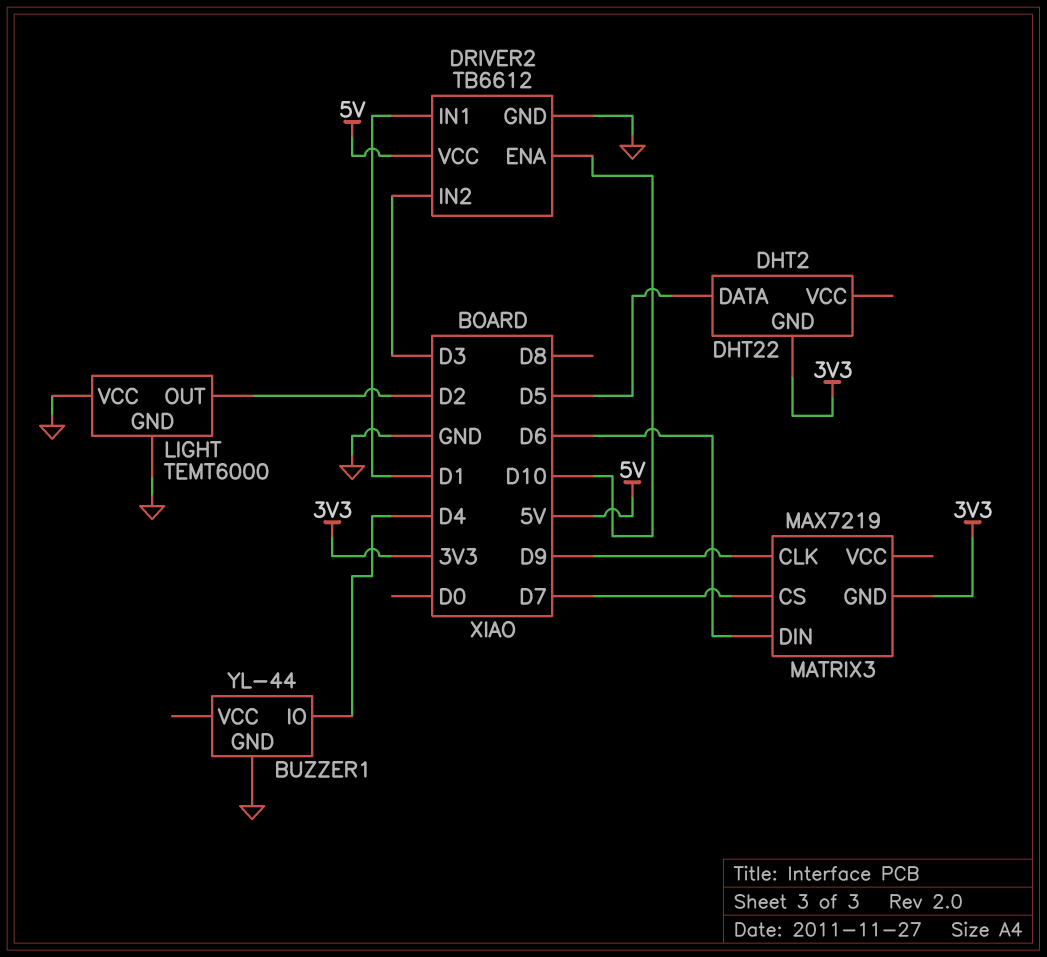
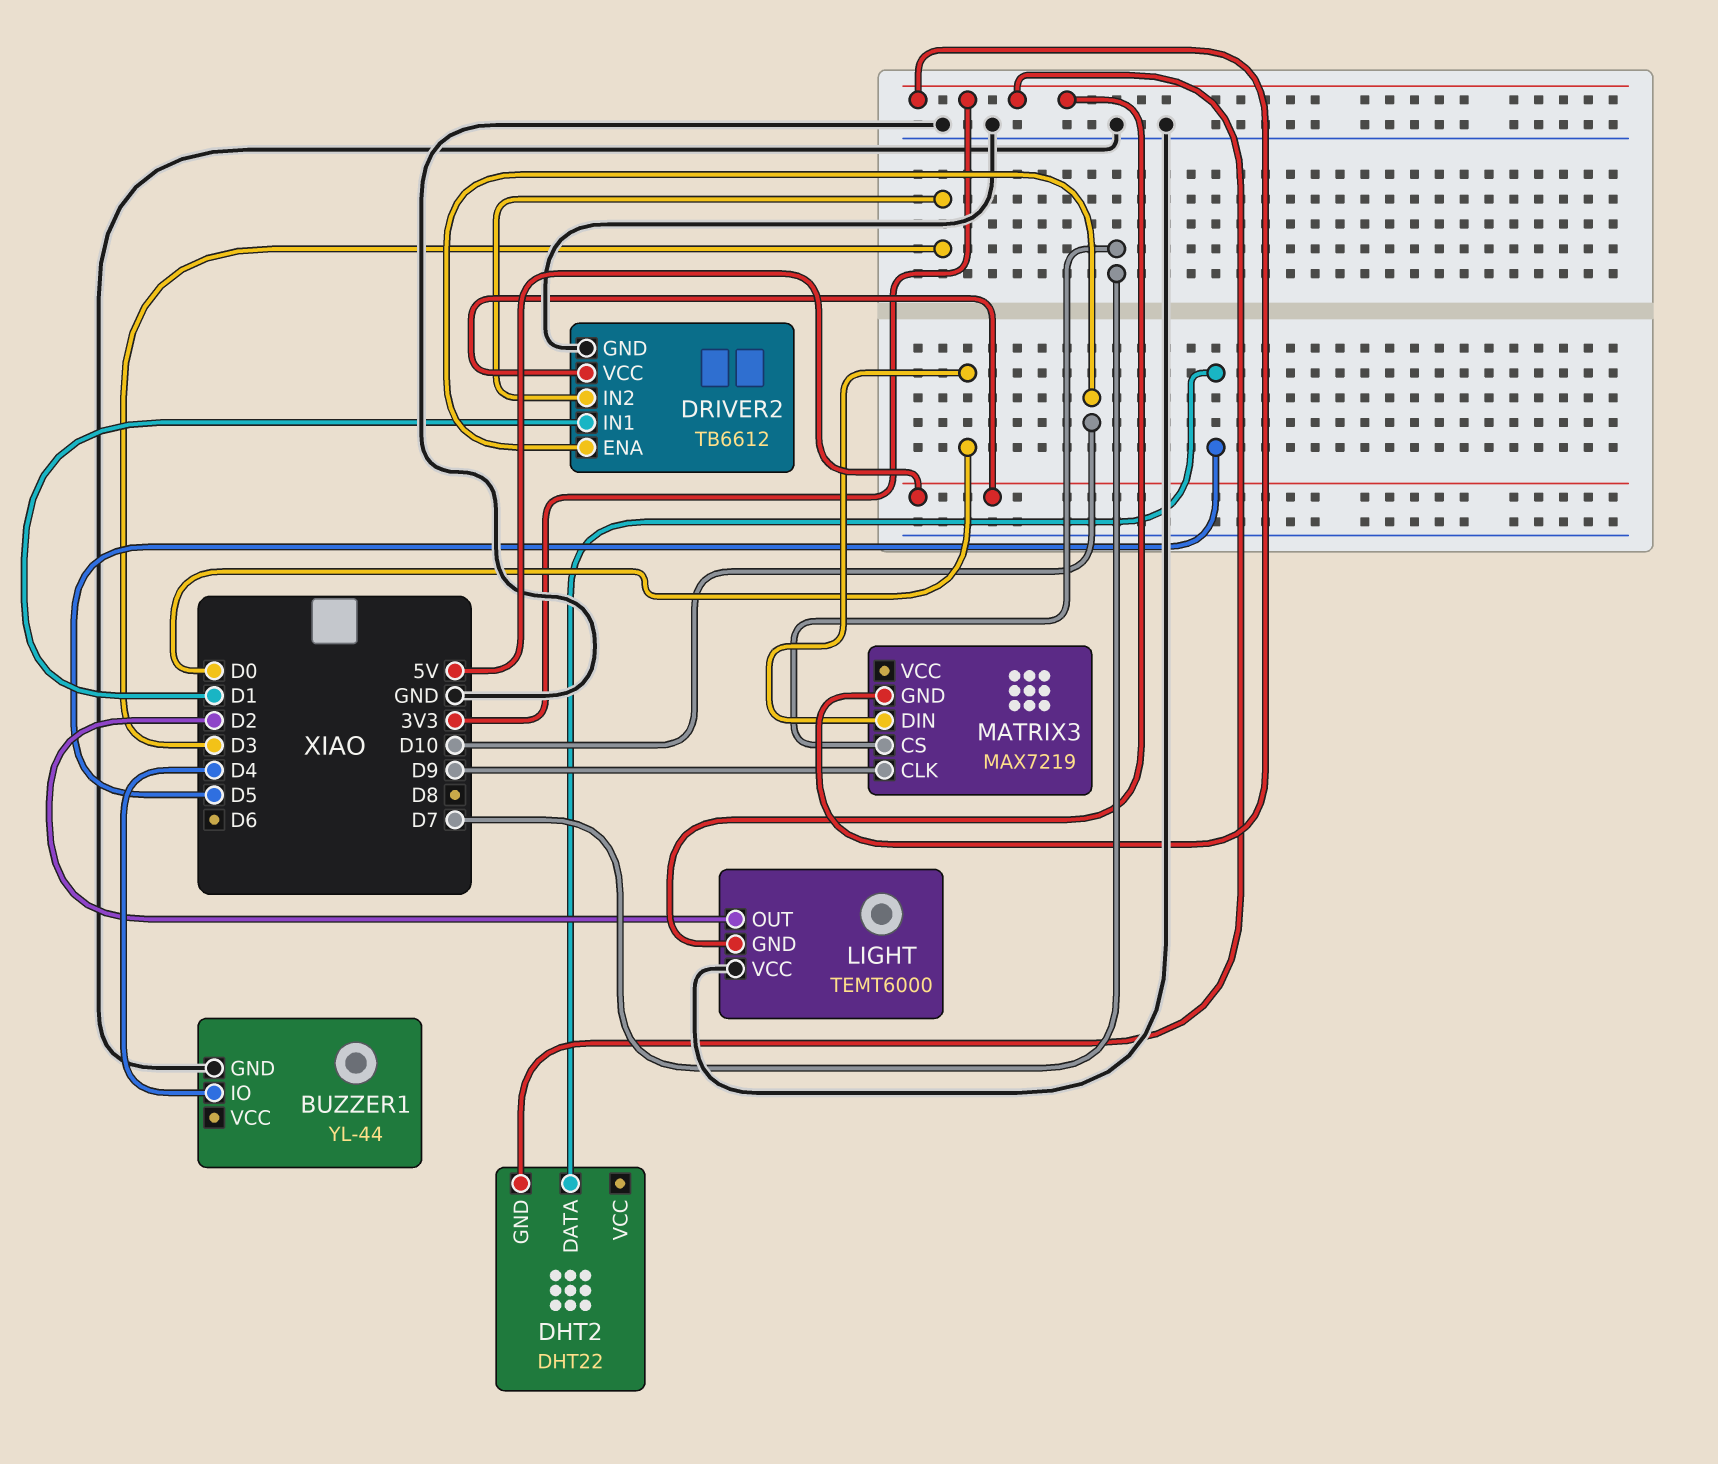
LIGHT pin GND: GND -> 3V3
MATRIX3 pin DIN: D6 -> D0

